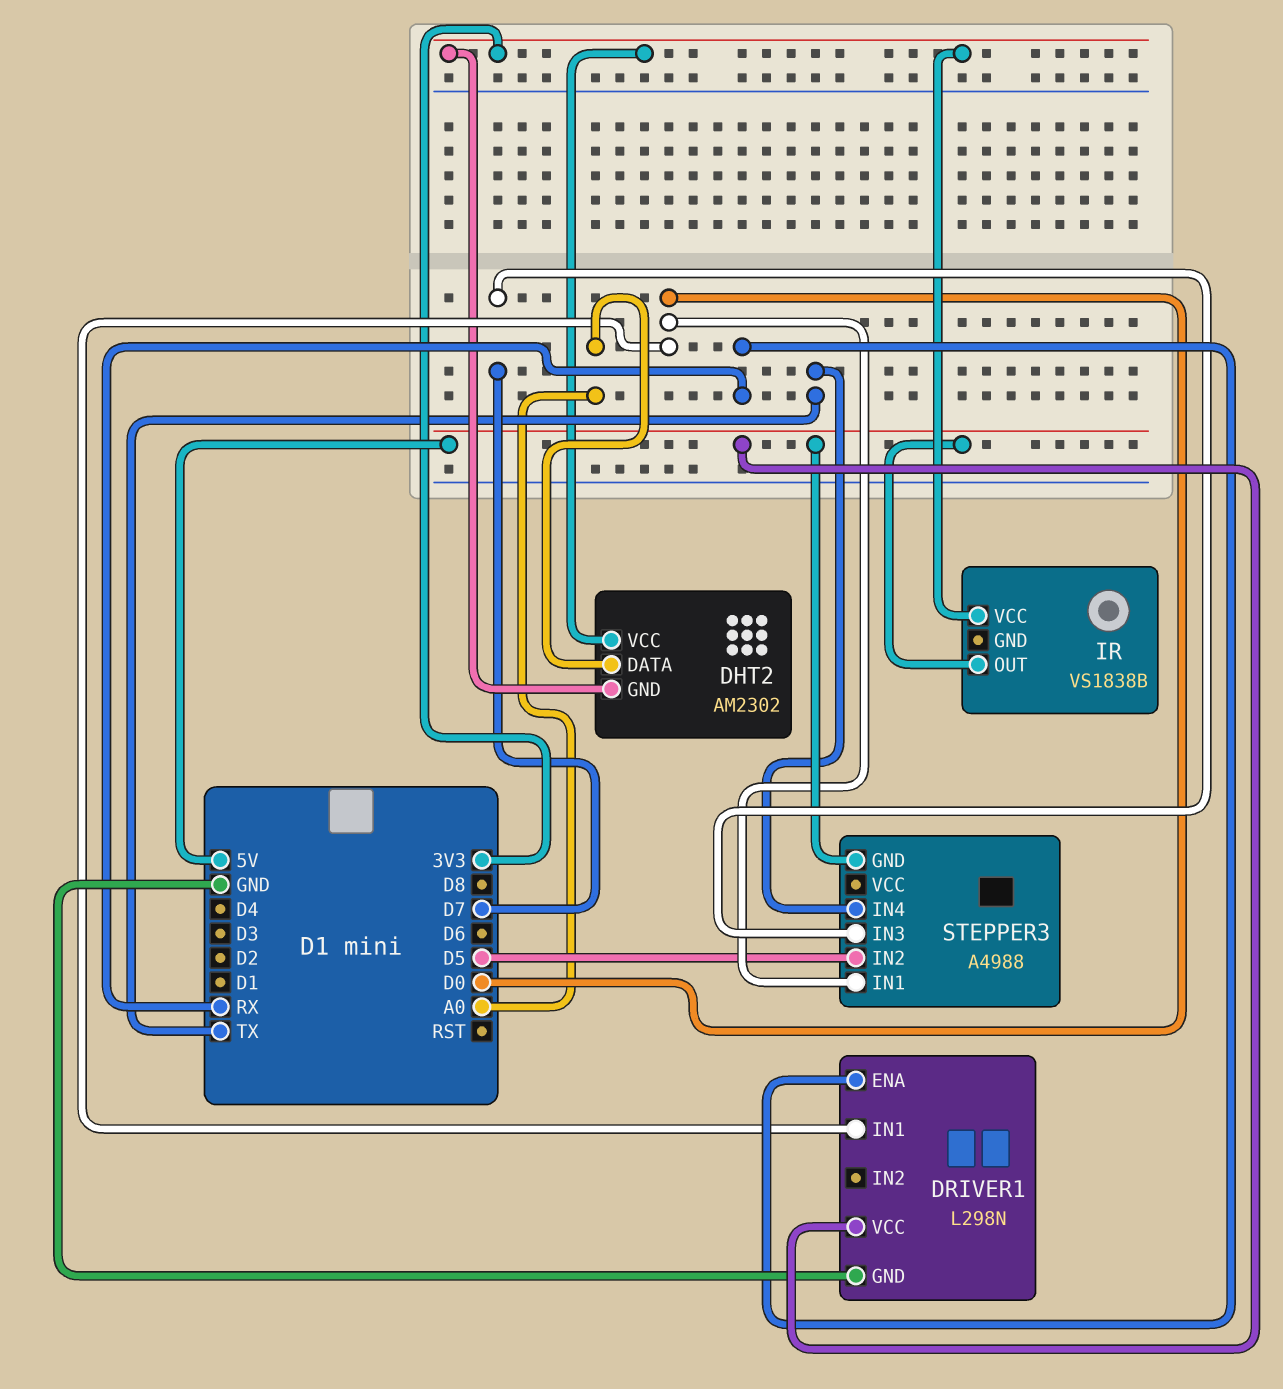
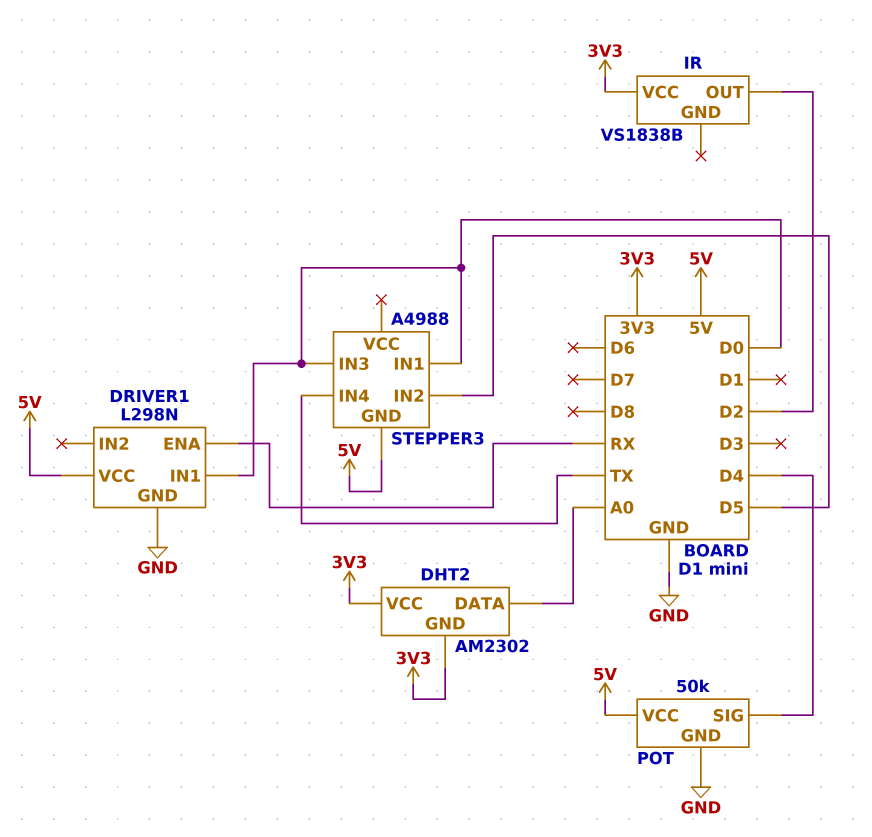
IR pin OUT: 5V -> D2
POT: none -> 50k
POT pin GND: none -> GND
POT pin SIG: none -> D4
POT pin VCC: none -> 5V
STEPPER3 pin IN3: D7 -> D0

